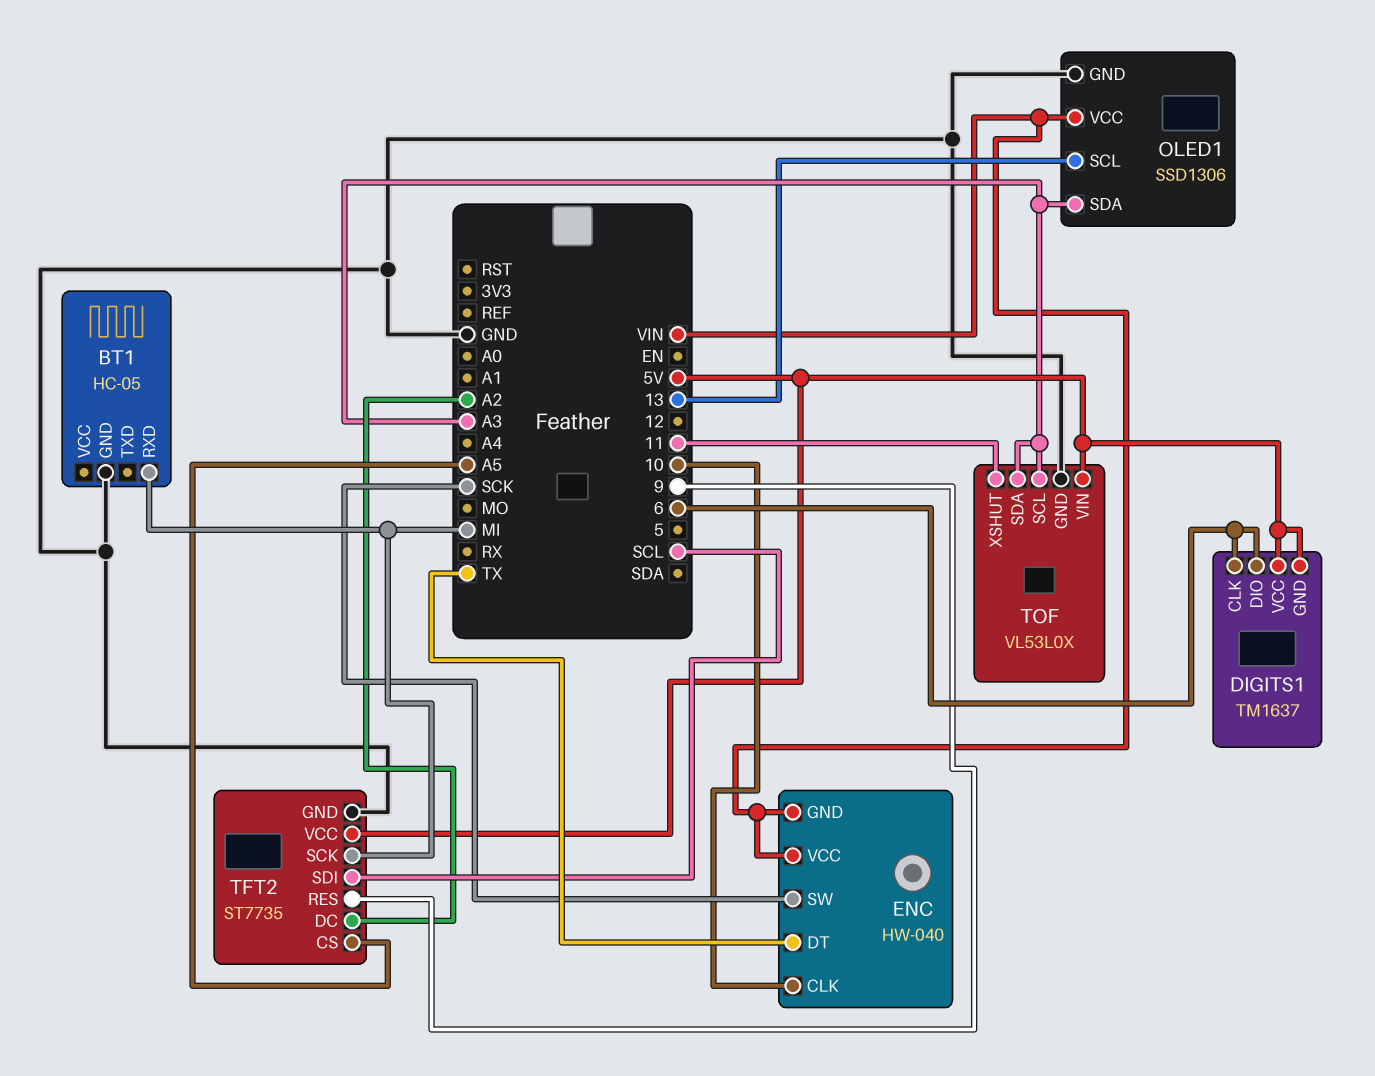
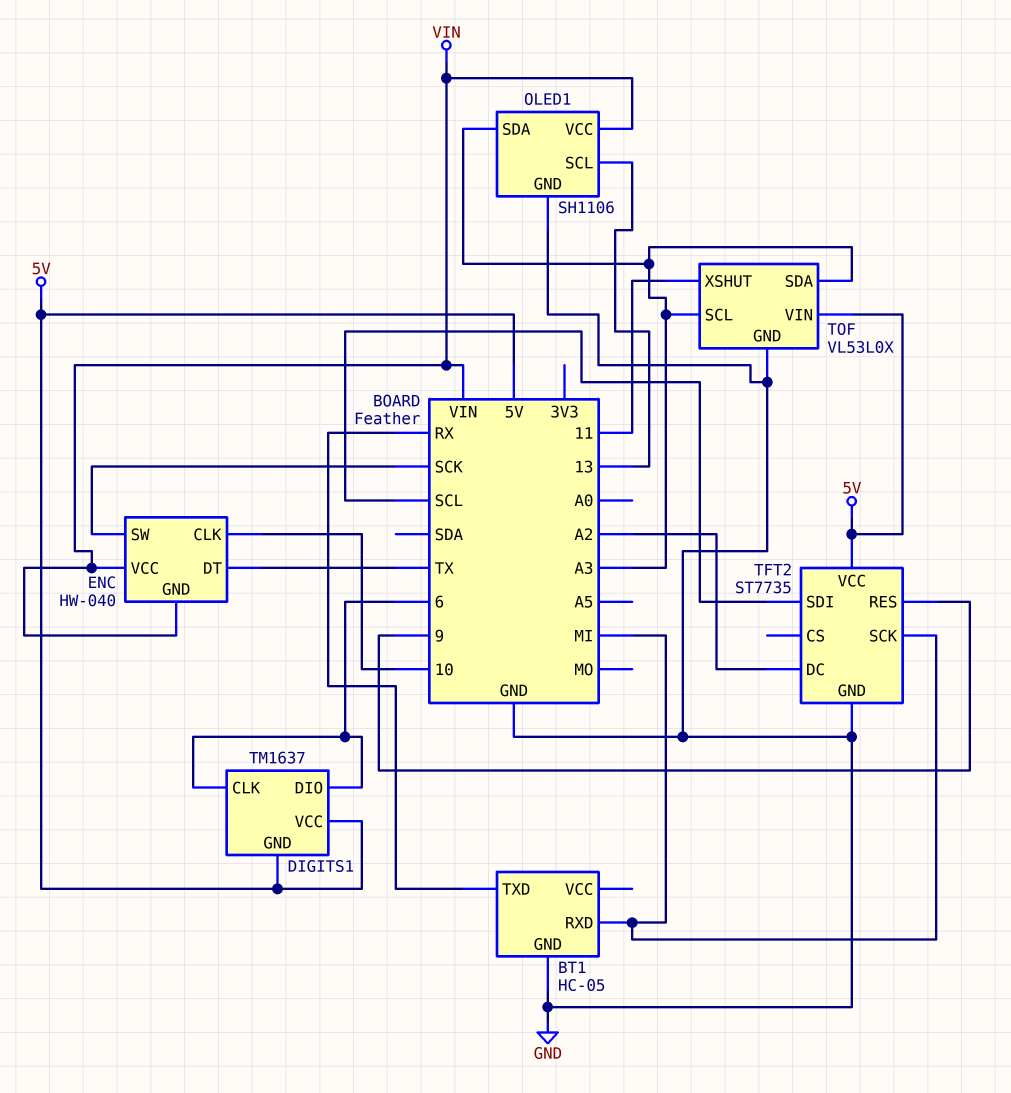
BT1 pin TXD: none -> RX
OLED1: SSD1306 -> SH1106
TFT2 pin CS: A5 -> none

